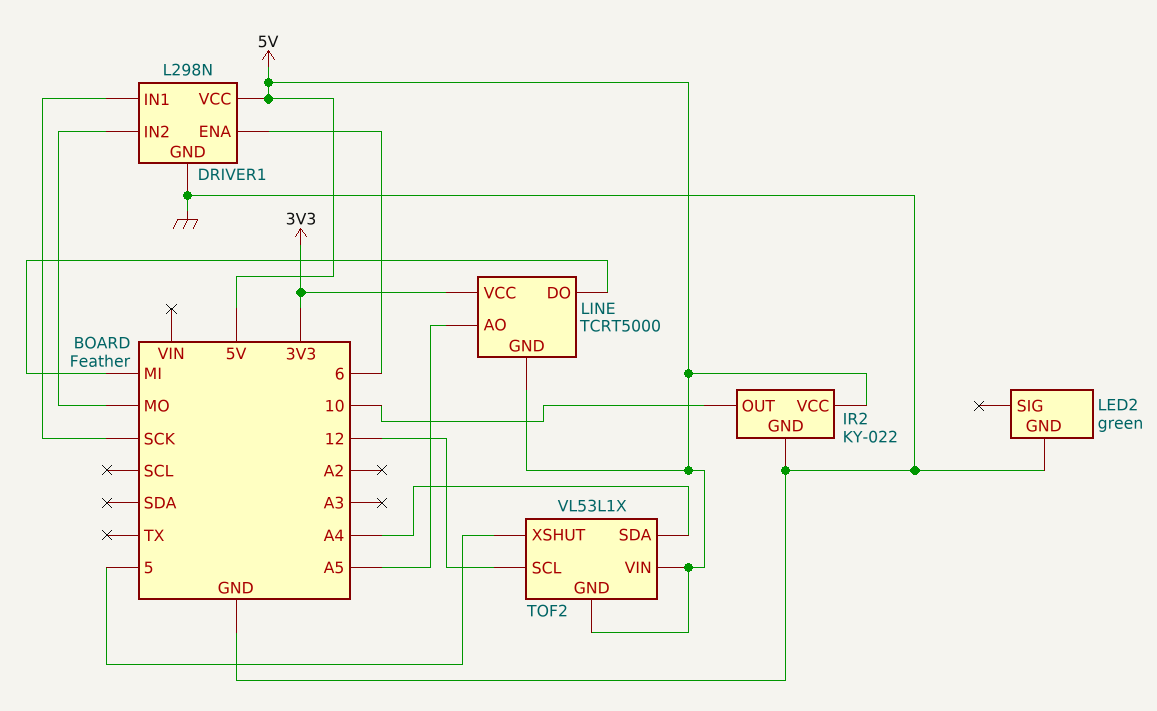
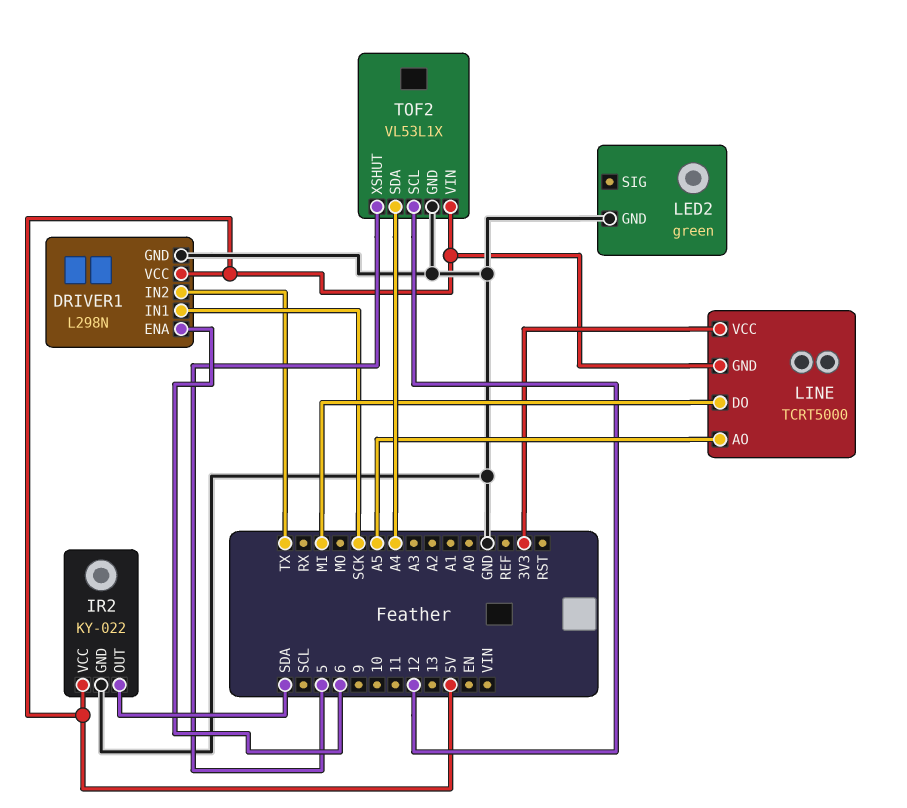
DRIVER1 pin IN2: MO -> TX
IR2 pin OUT: 10 -> SDA
TOF2 pin GND: 5V -> GND

